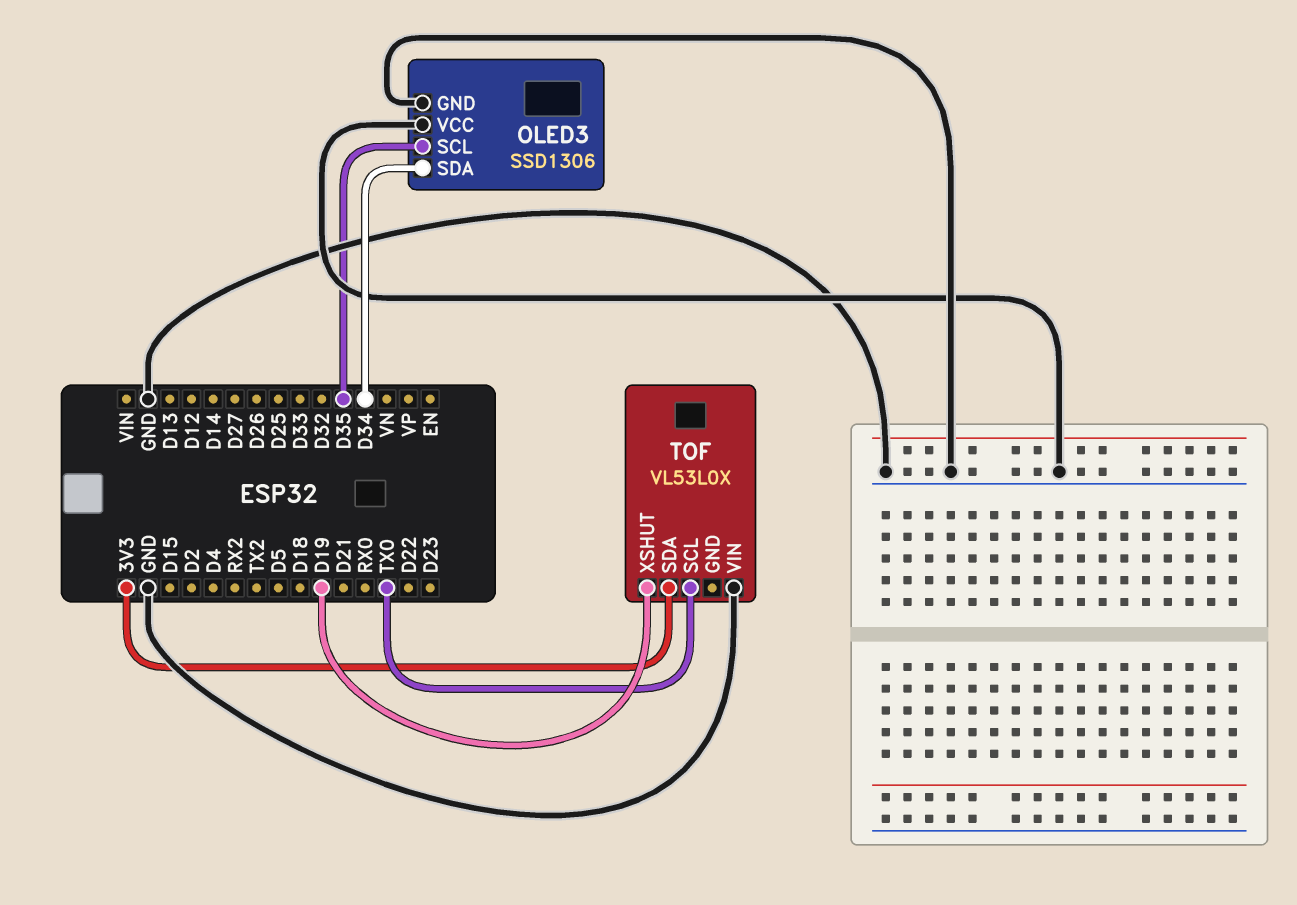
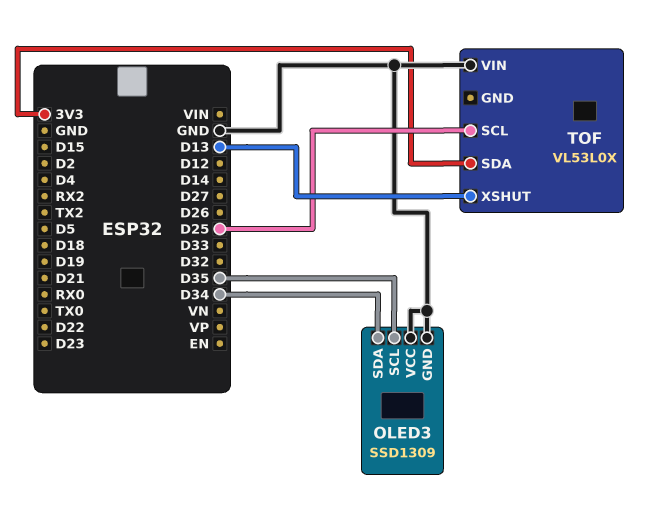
OLED3: SSD1306 -> SSD1309
TOF pin SCL: TX0 -> D25
TOF pin XSHUT: D19 -> D13

